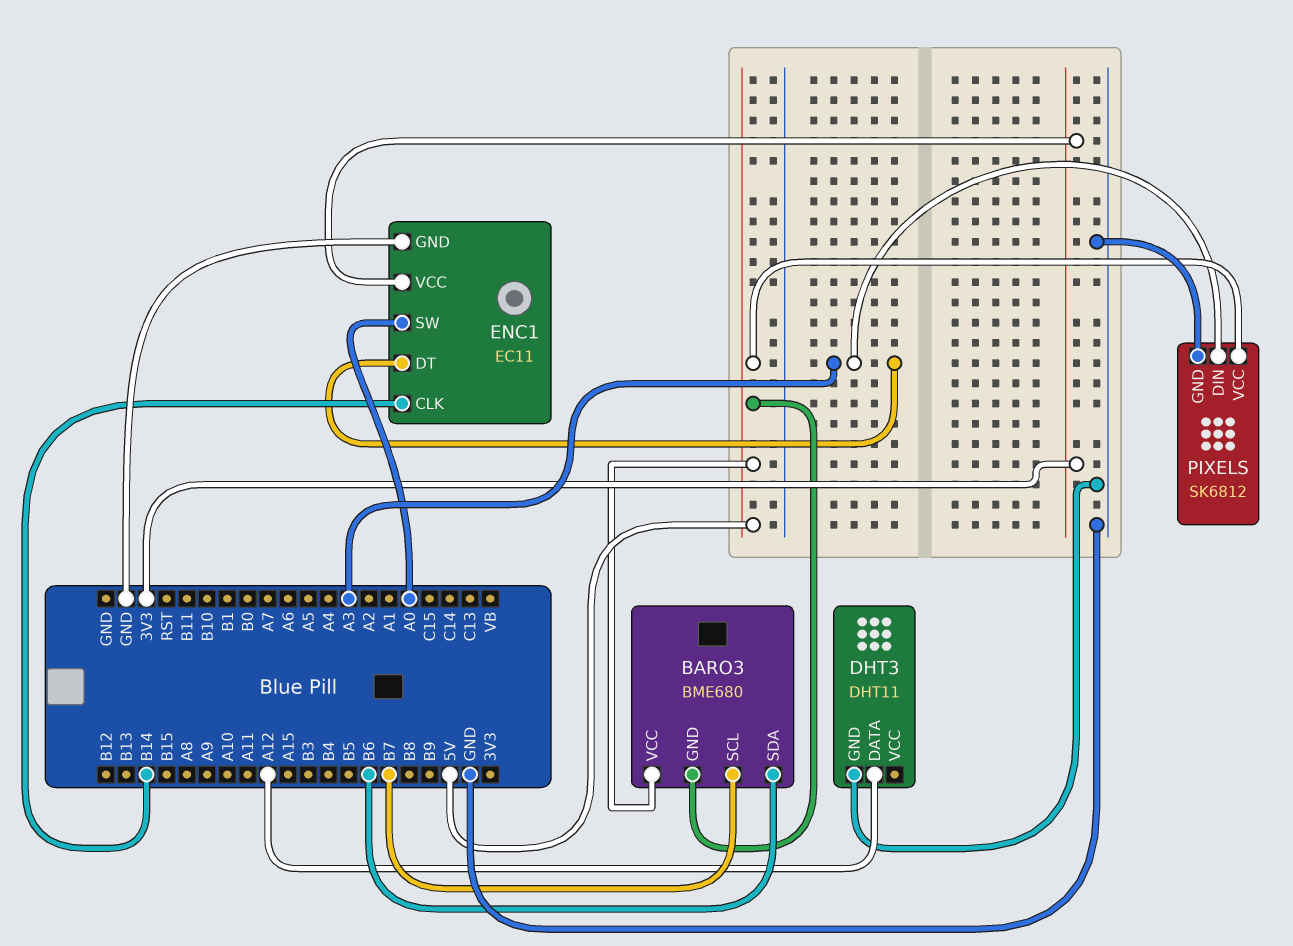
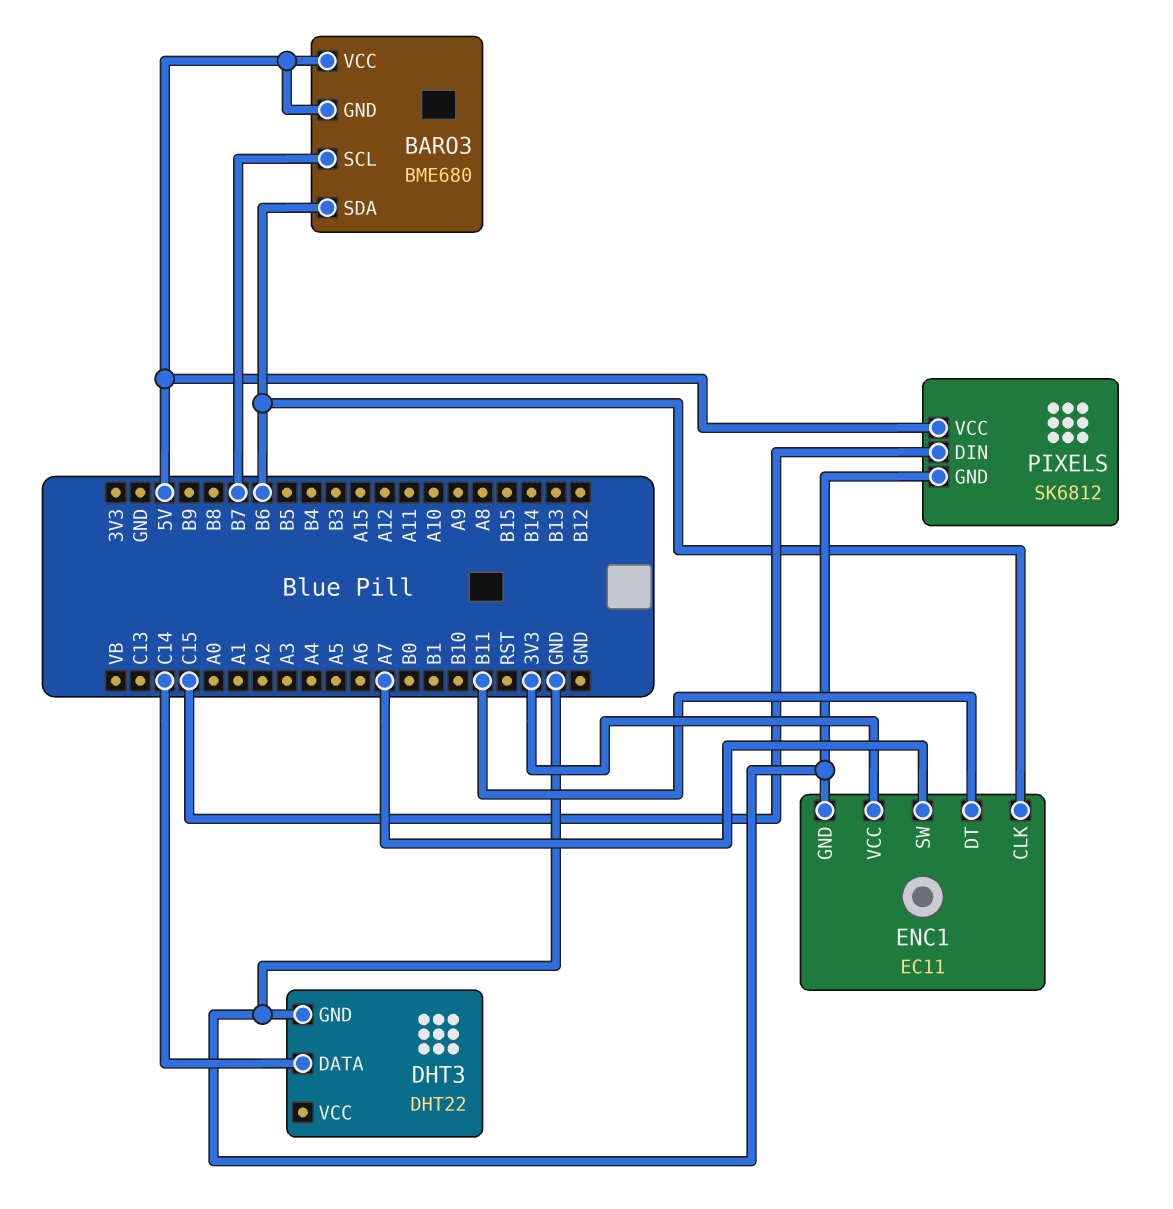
DHT3: DHT11 -> DHT22
DHT3 pin DATA: A12 -> C14
ENC1 pin CLK: B14 -> B6
ENC1 pin DT: A3 -> B11
ENC1 pin SW: A0 -> A7
PIXELS pin DIN: A3 -> C15

